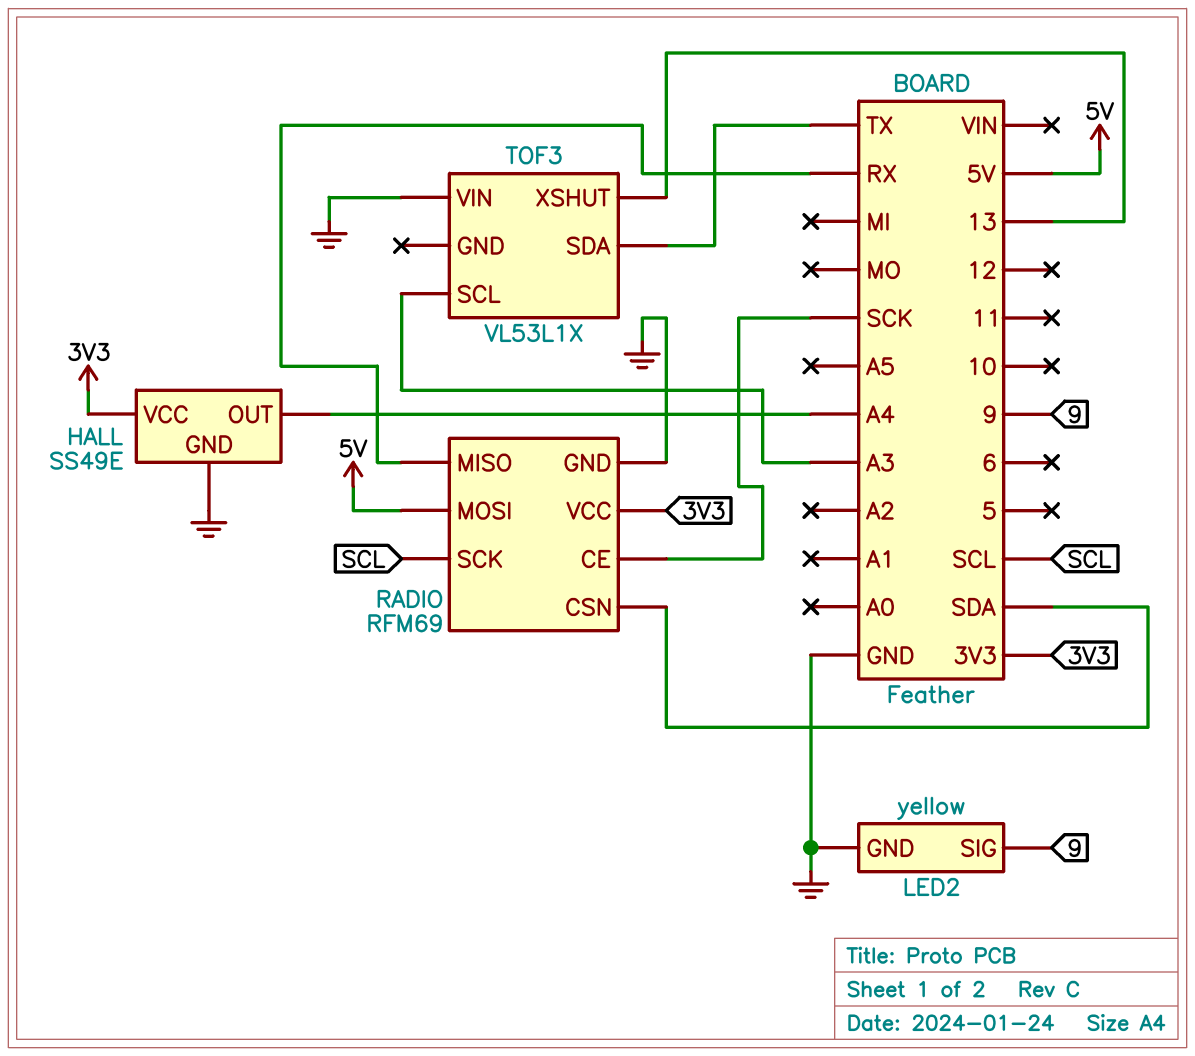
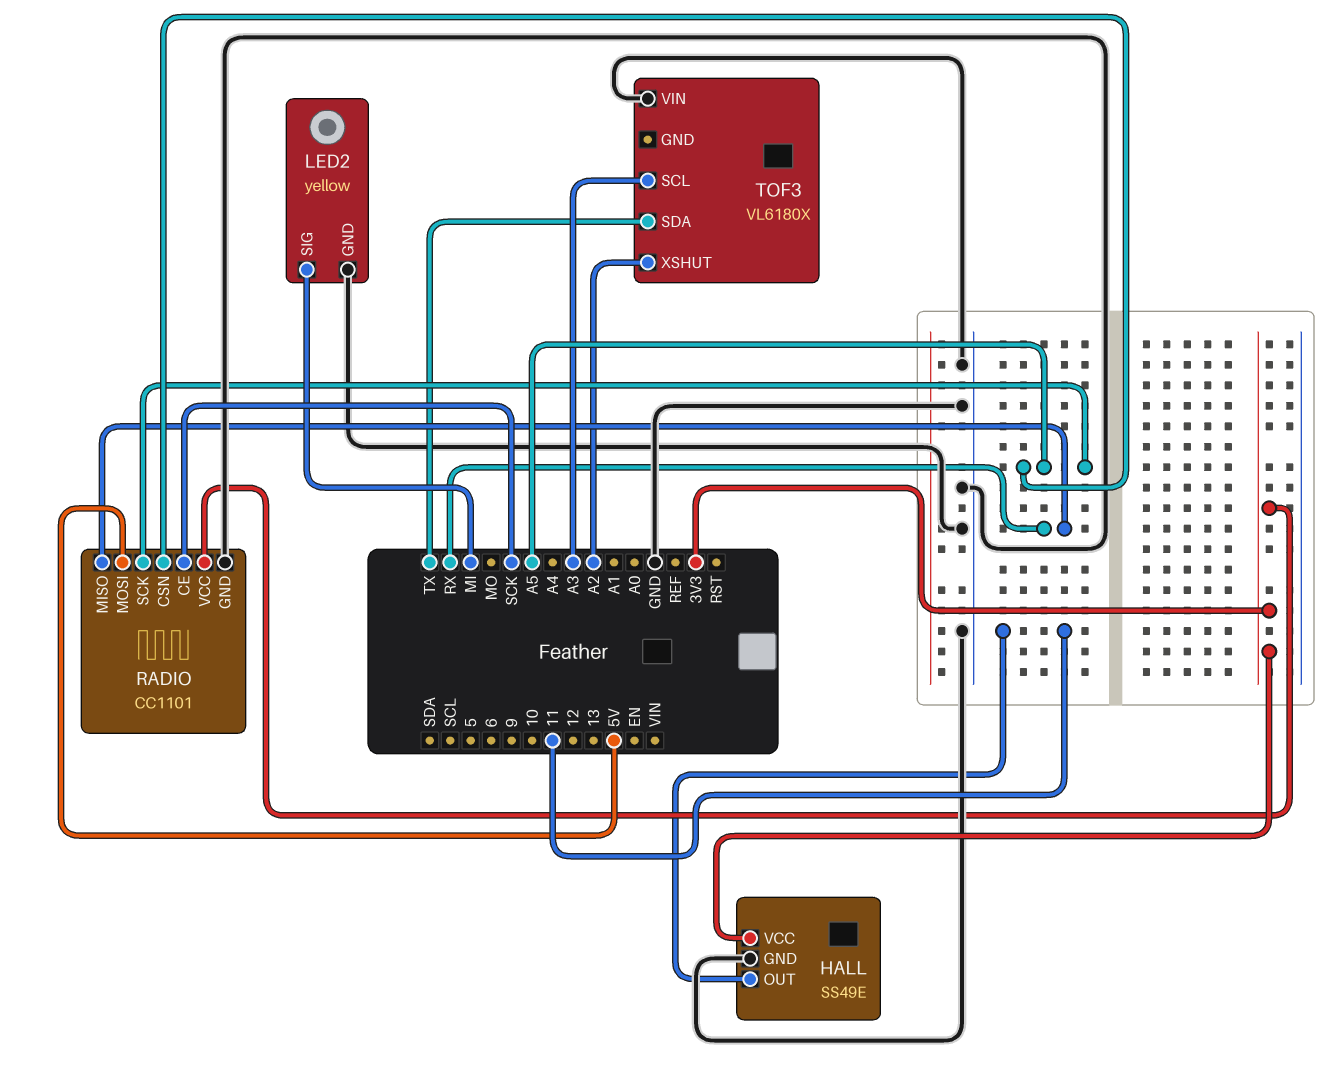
HALL pin OUT: A4 -> 11
LED2 pin SIG: 9 -> MI
RADIO: RFM69 -> CC1101
RADIO pin CSN: SDA -> A5
RADIO pin SCK: SCL -> A5
TOF3: VL53L1X -> VL6180X
TOF3 pin XSHUT: 13 -> A2

